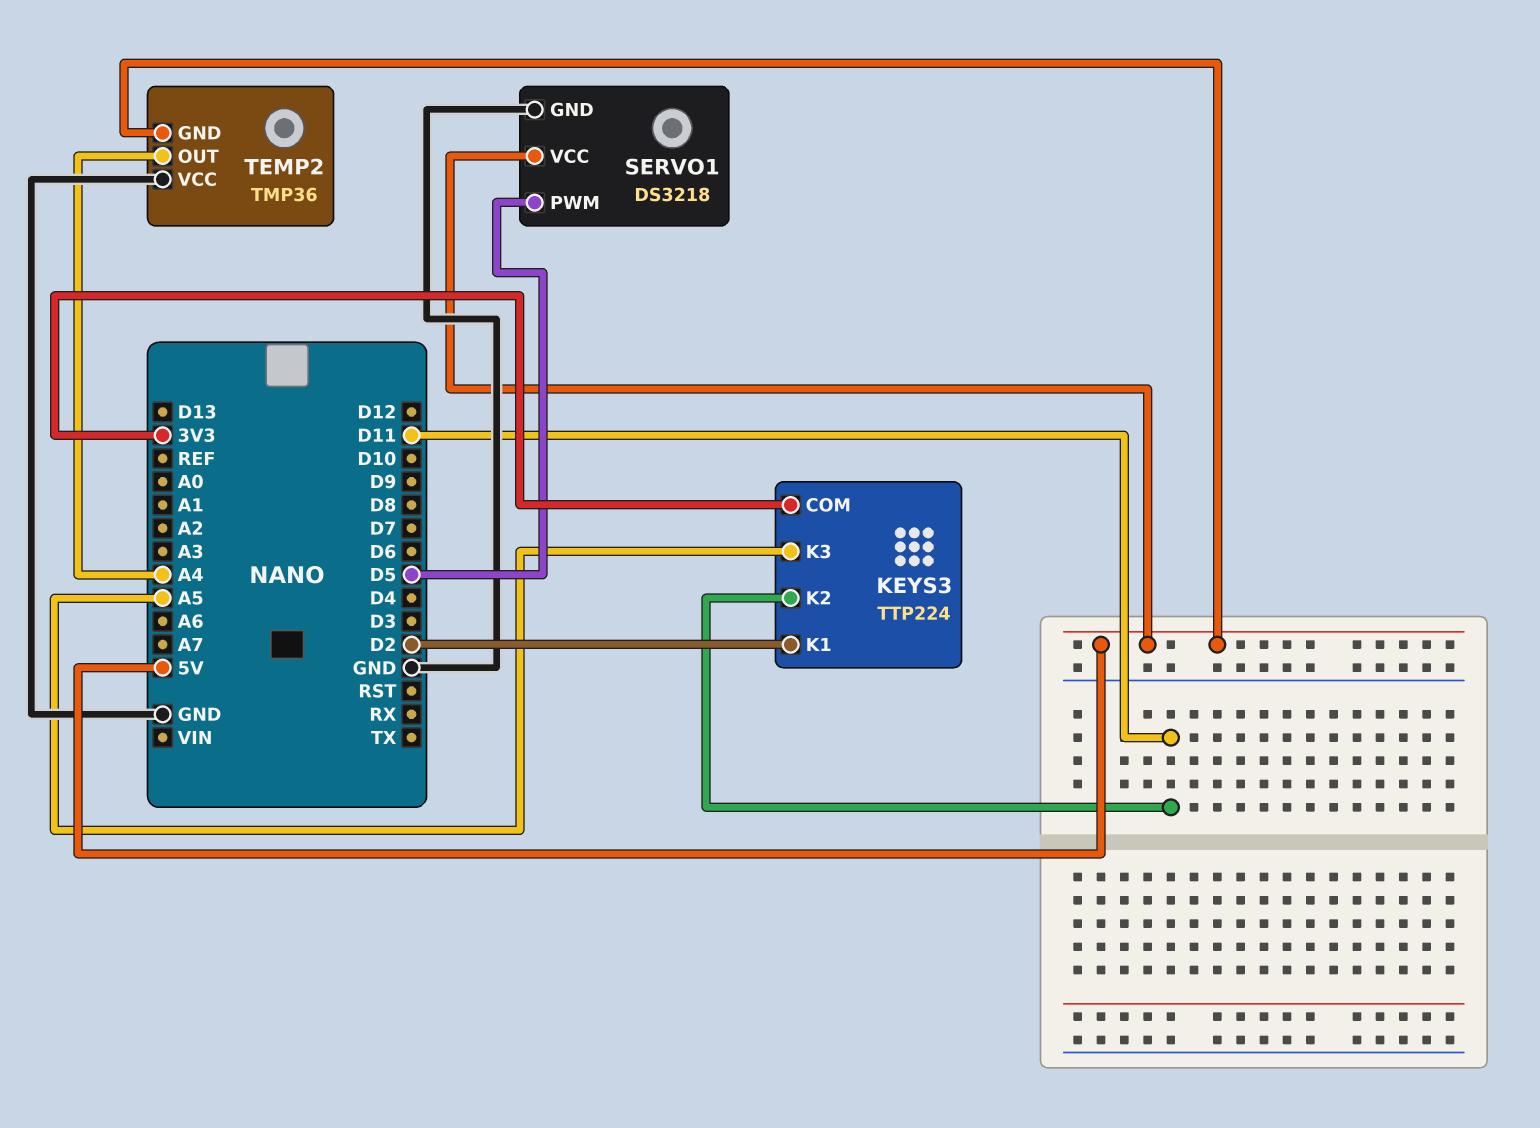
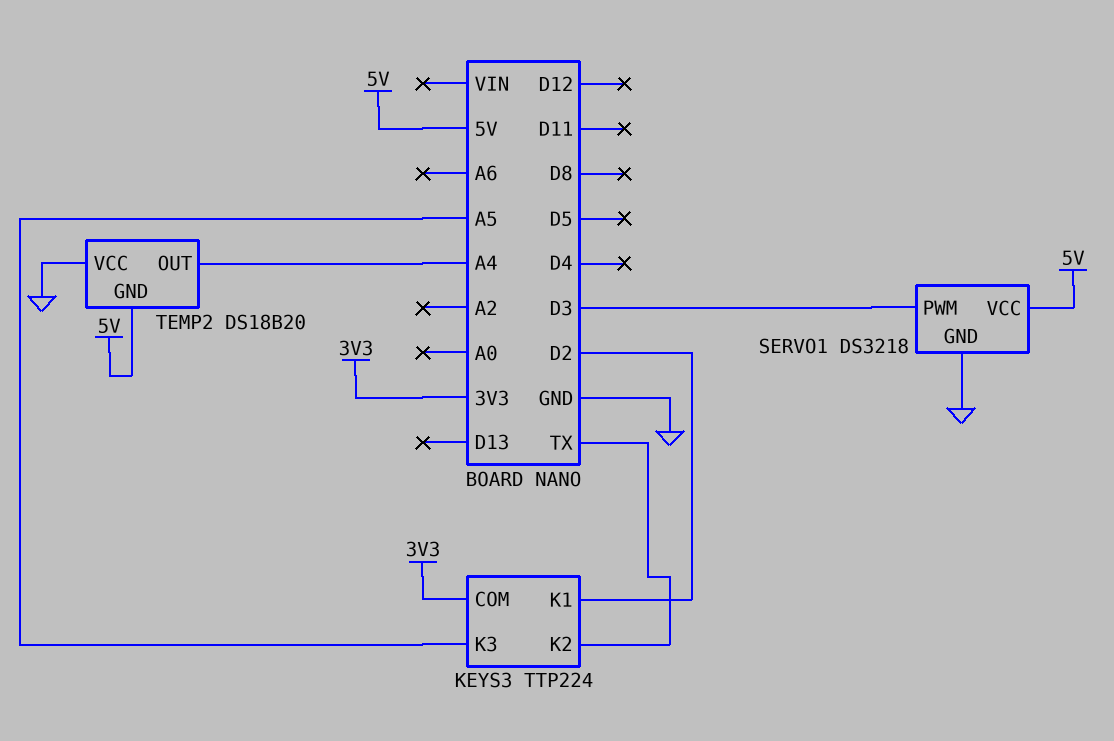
KEYS3 pin K2: D11 -> TX
SERVO1 pin PWM: D5 -> D3
TEMP2: TMP36 -> DS18B20

